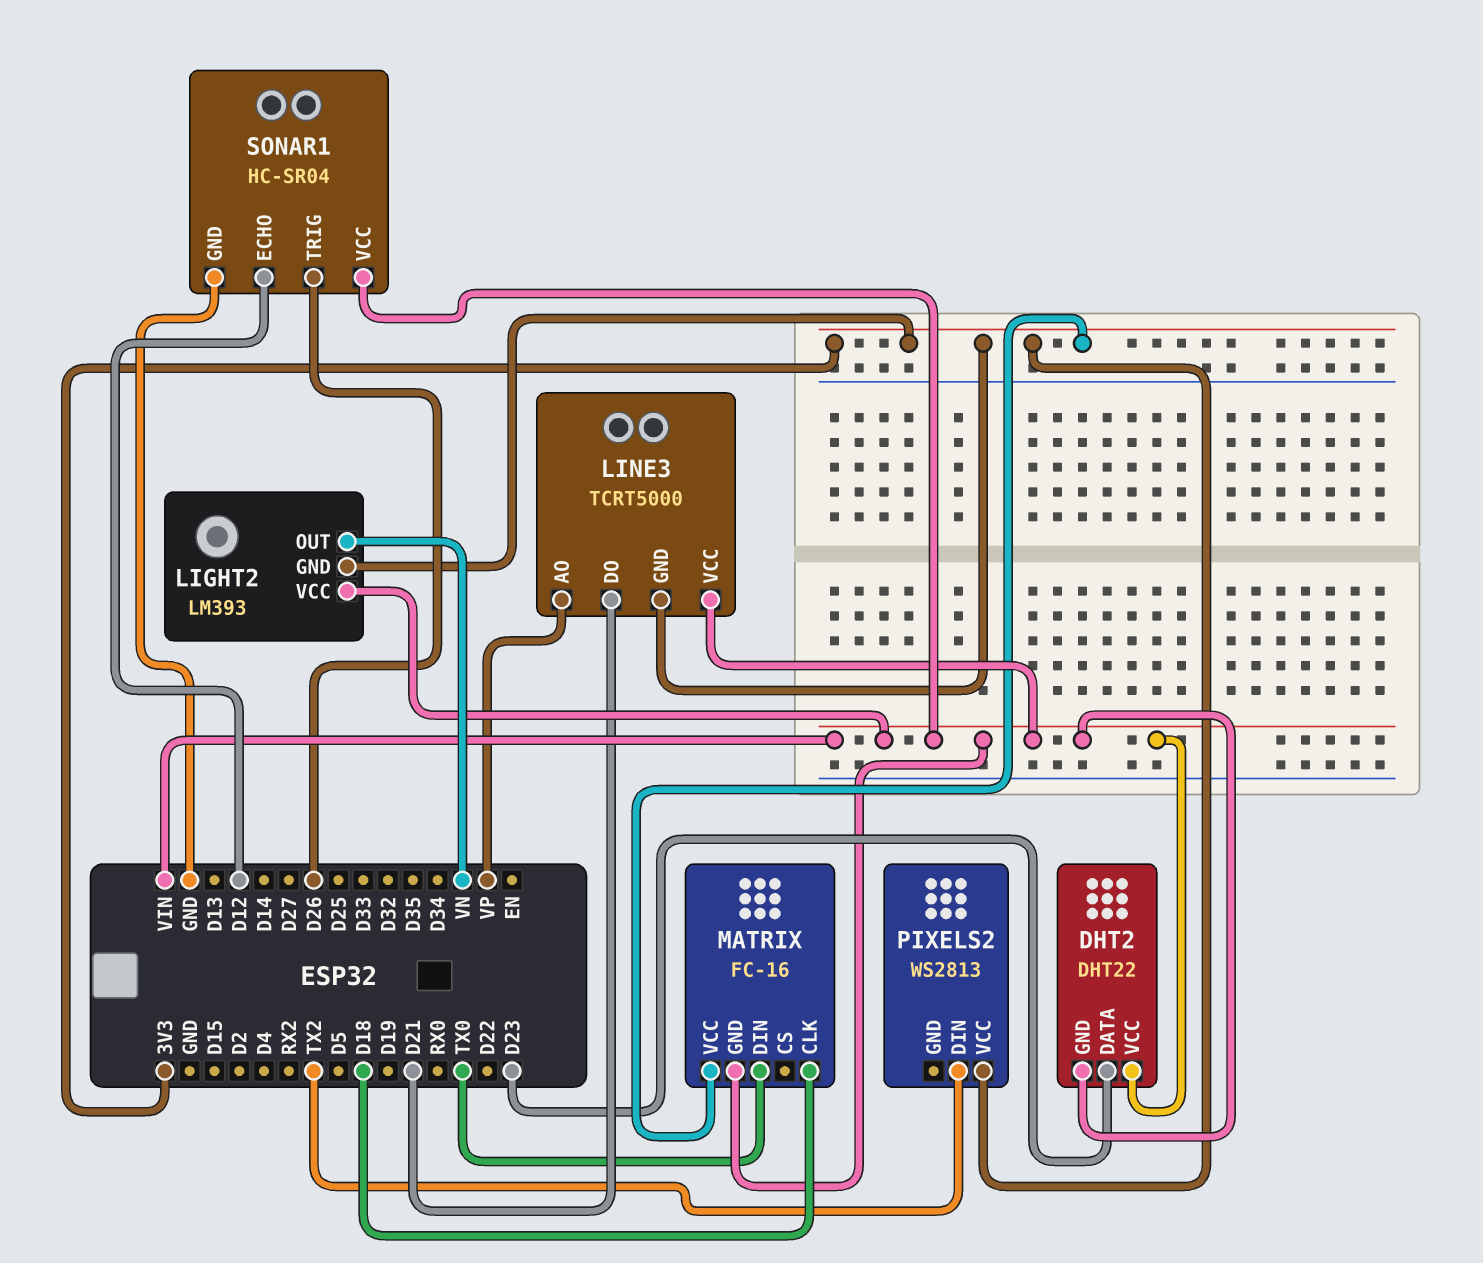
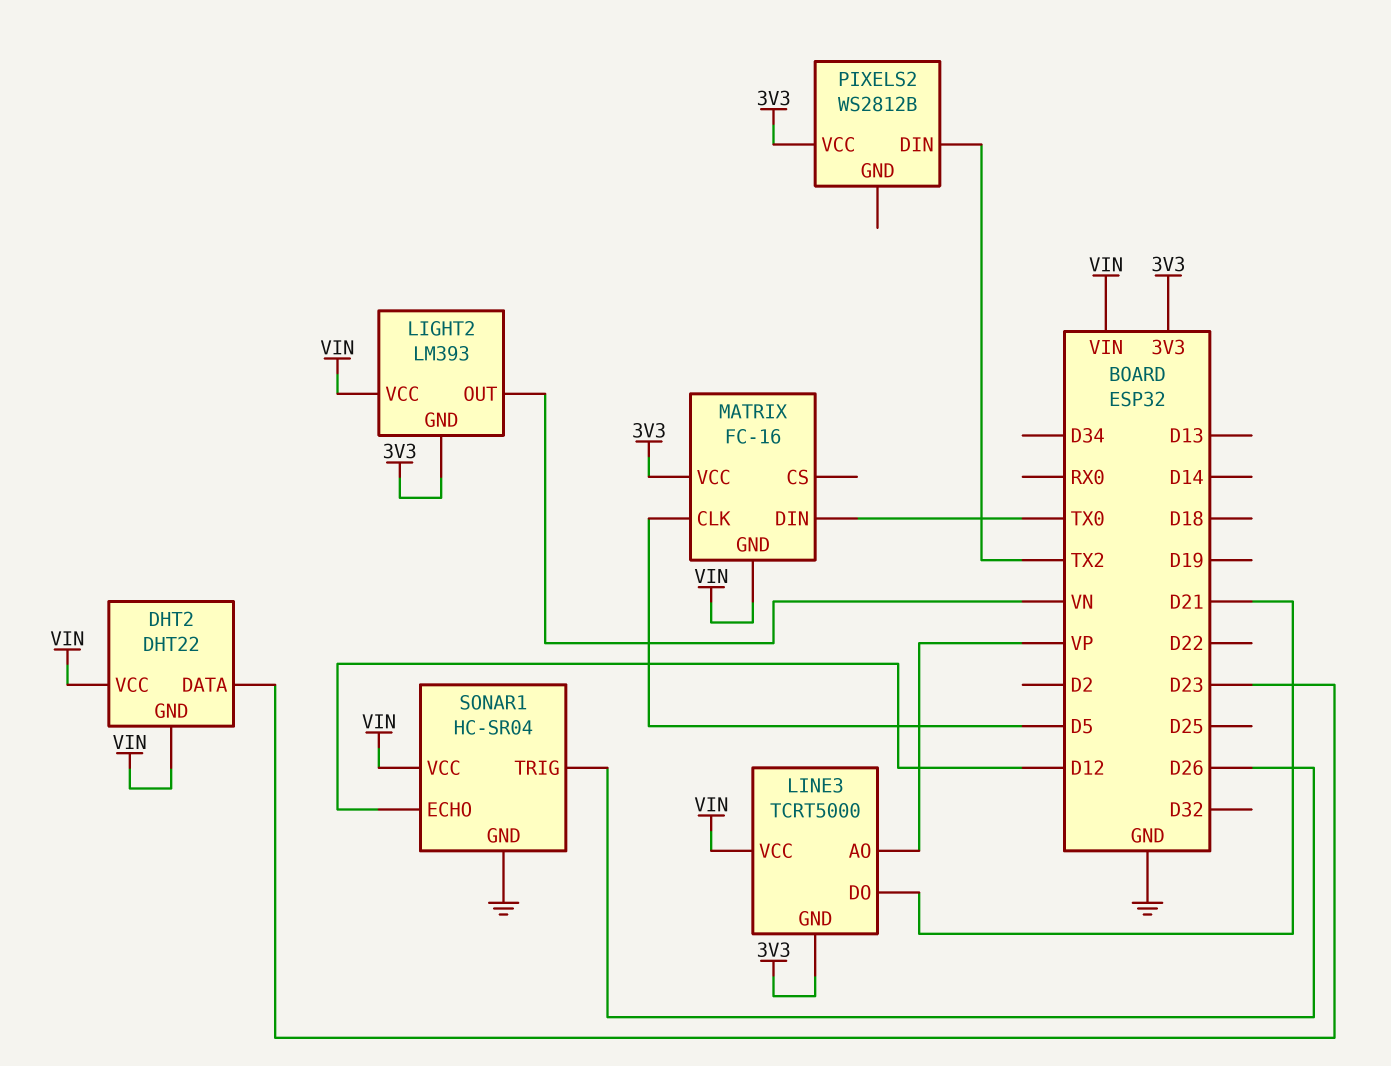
MATRIX pin CLK: D18 -> D5
PIXELS2: WS2813 -> WS2812B

